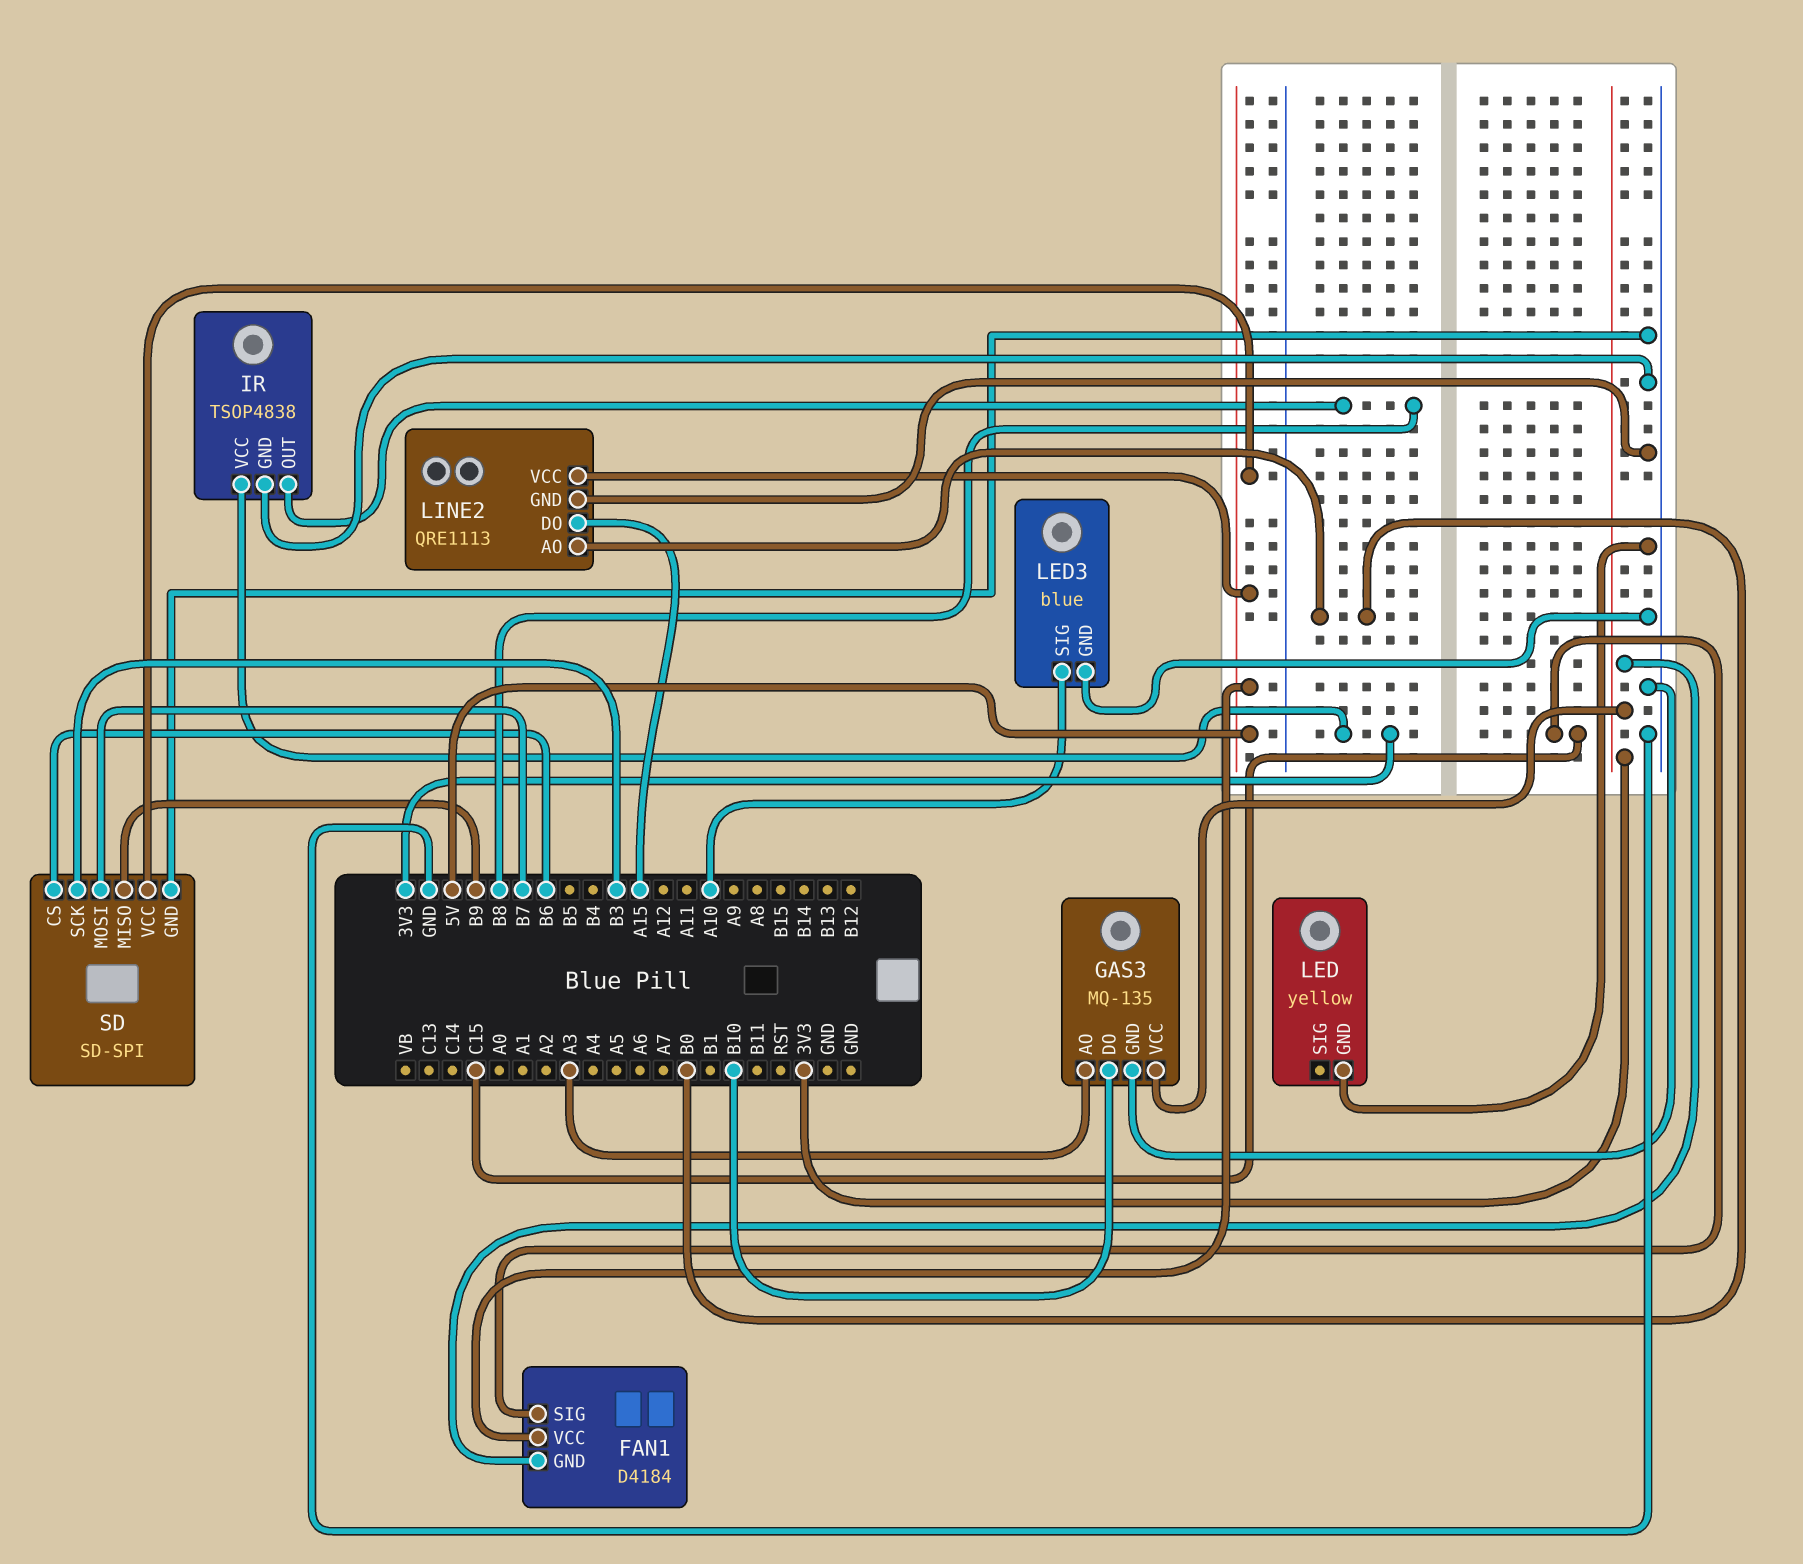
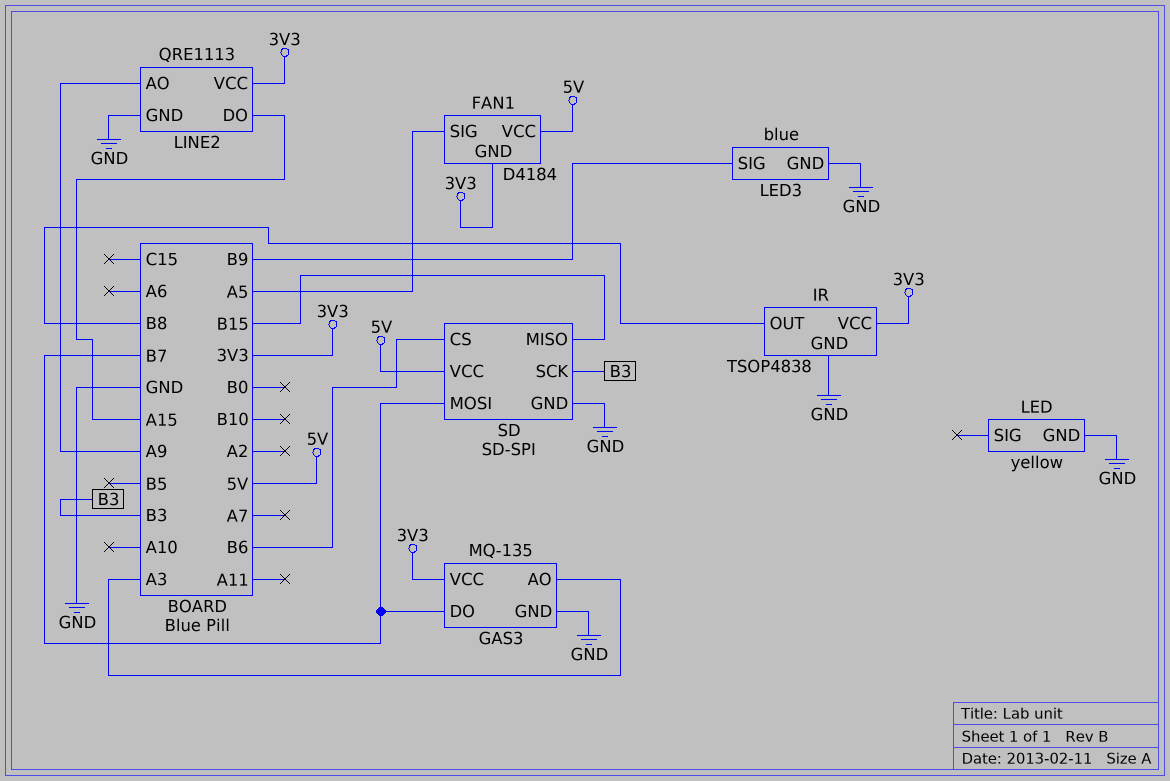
FAN1 pin SIG: C15 -> A5
GAS3 pin DO: B10 -> B7
LED3 pin SIG: A10 -> B9
LINE2 pin AO: B0 -> A9
LINE2 pin VCC: 5V -> 3V3
SD pin MISO: B9 -> B15

